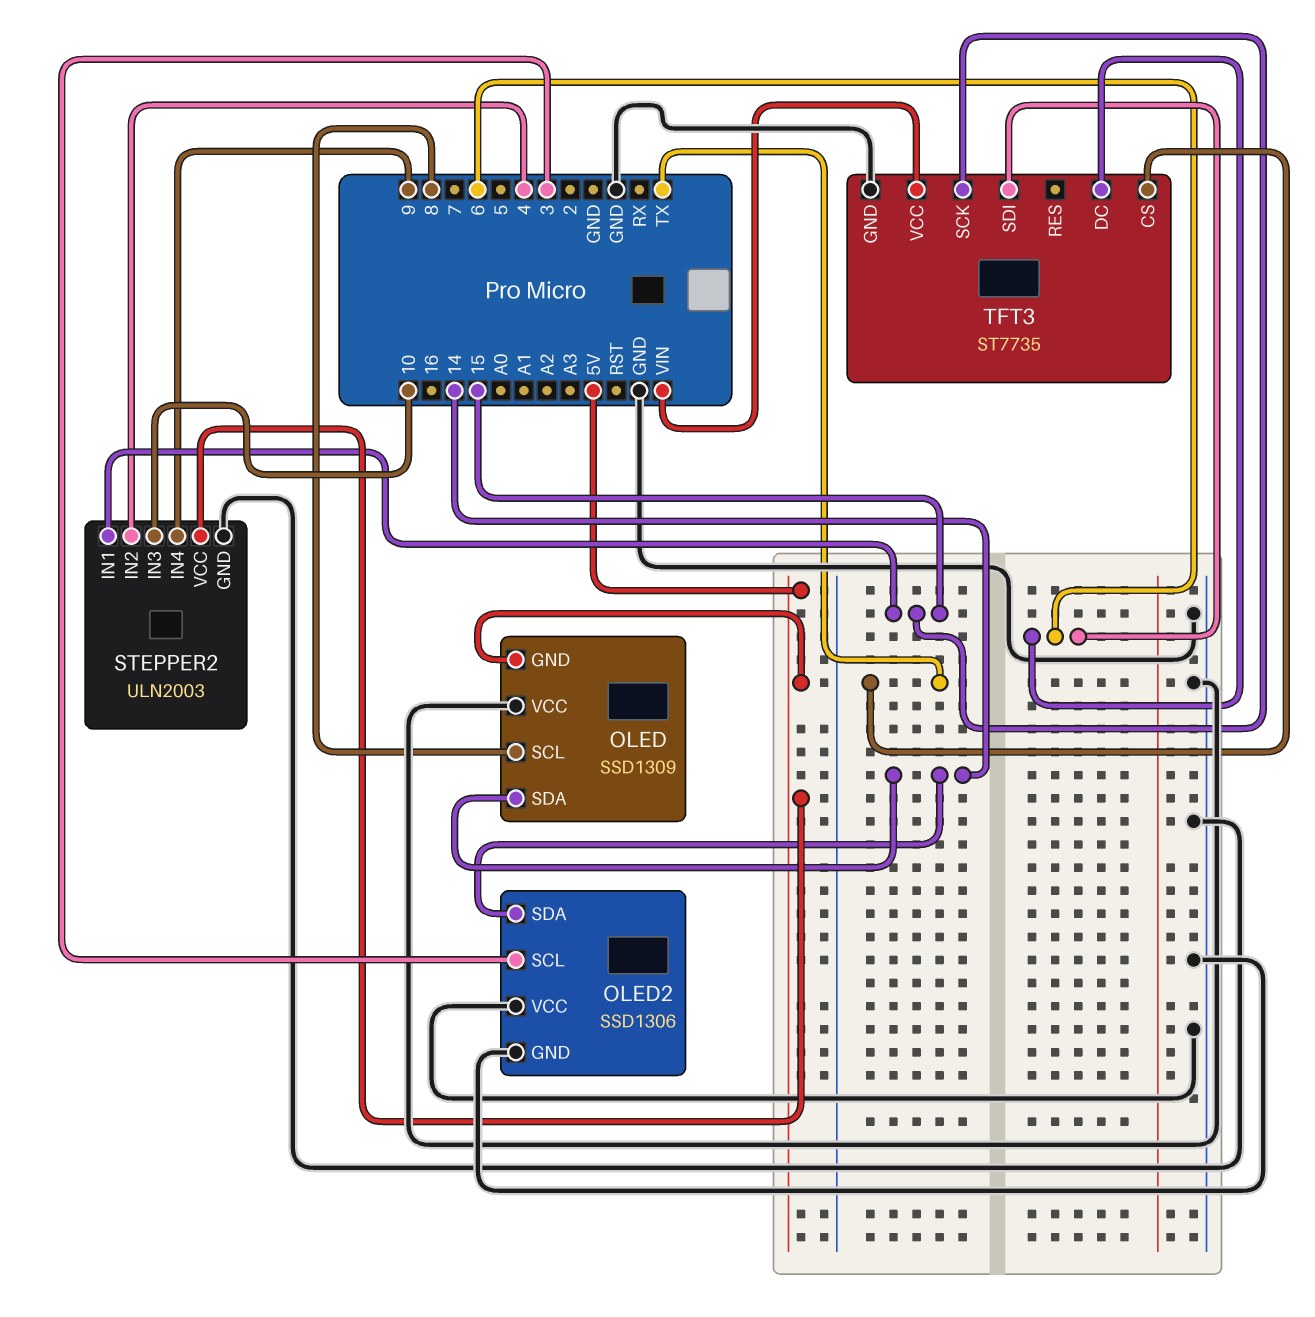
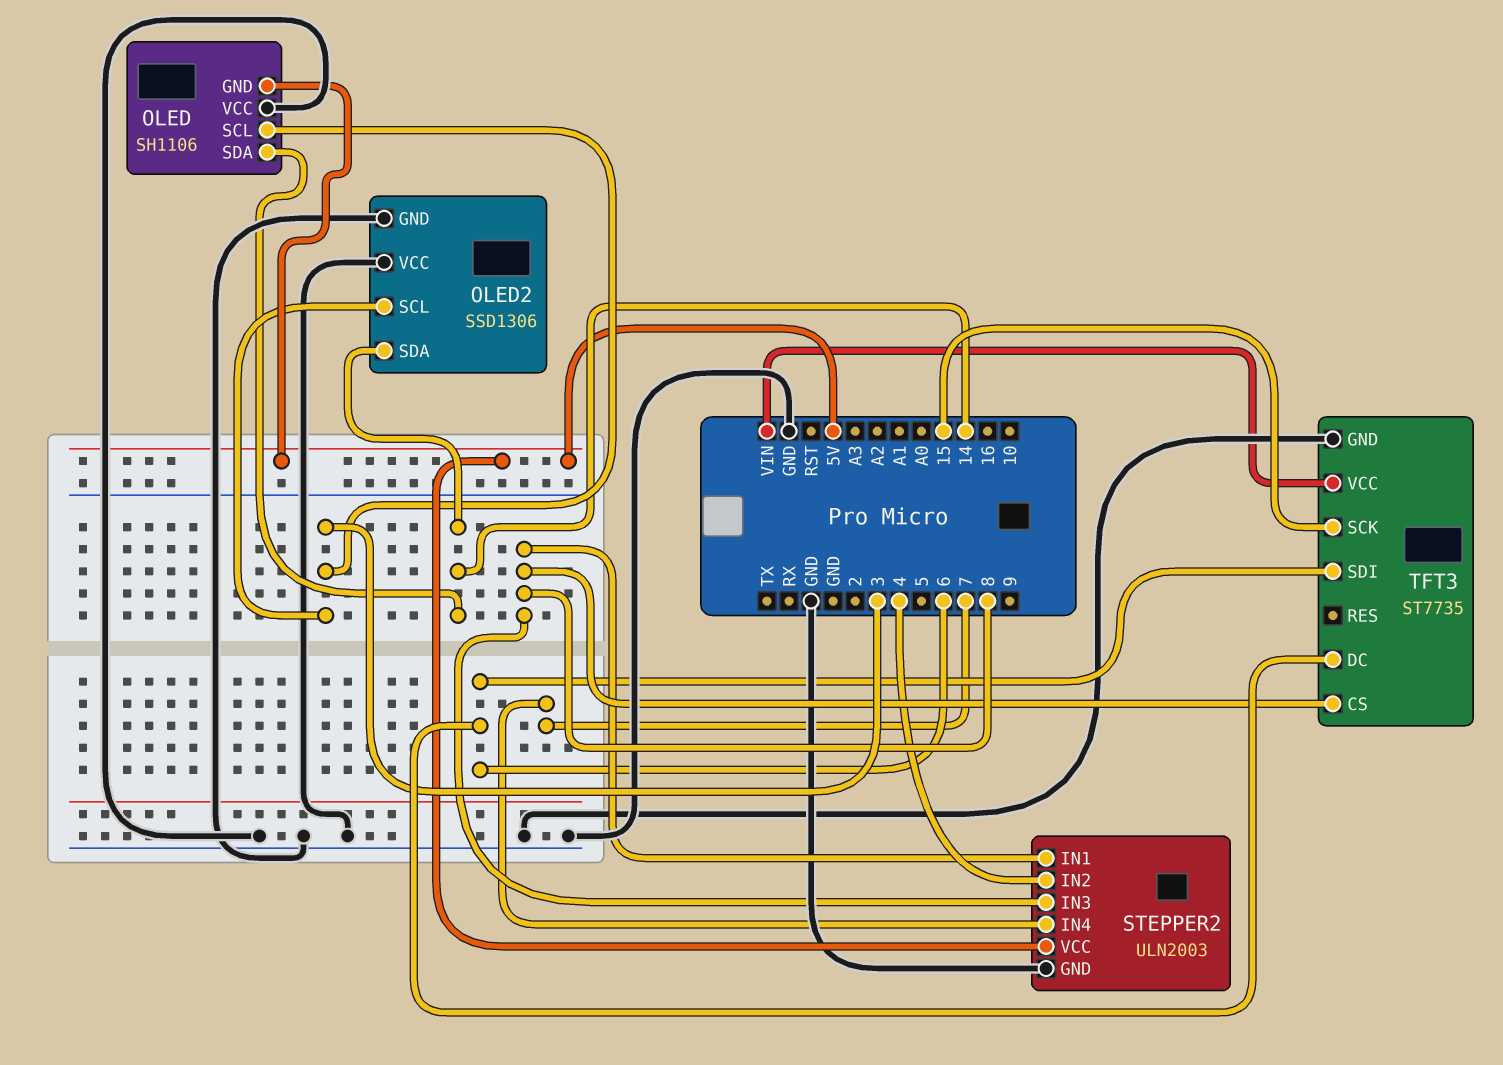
OLED: SSD1309 -> SH1106
OLED pin SCL: 8 -> 3
STEPPER2 pin IN1: 15 -> 8
STEPPER2 pin IN3: 10 -> 8
STEPPER2 pin IN4: 9 -> 7
TFT3 pin CS: TX -> 8

